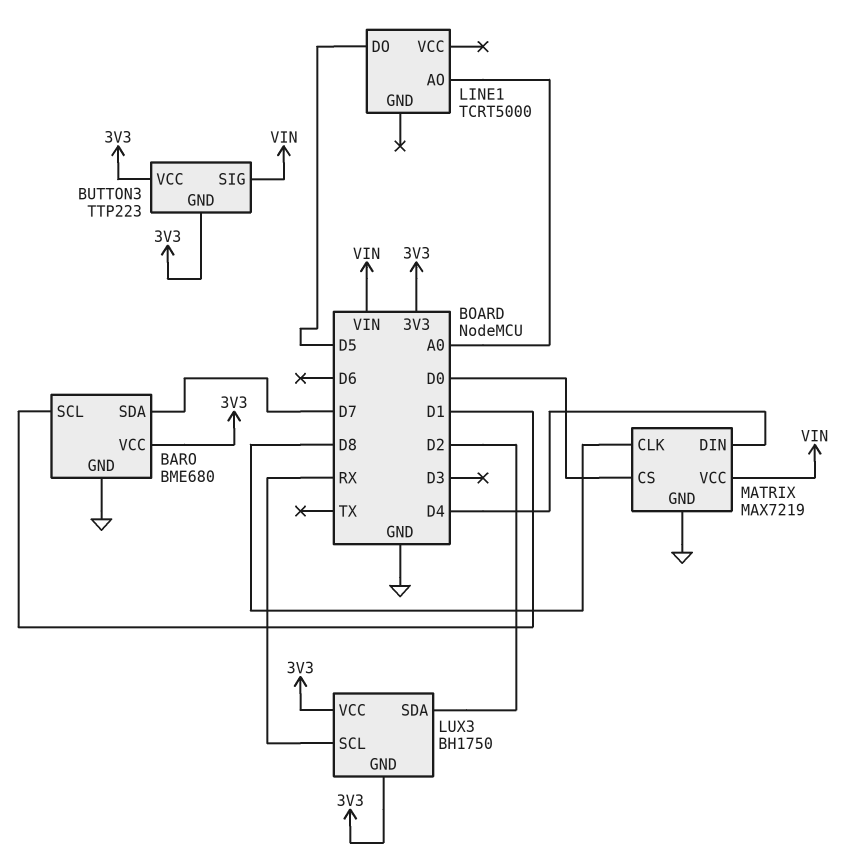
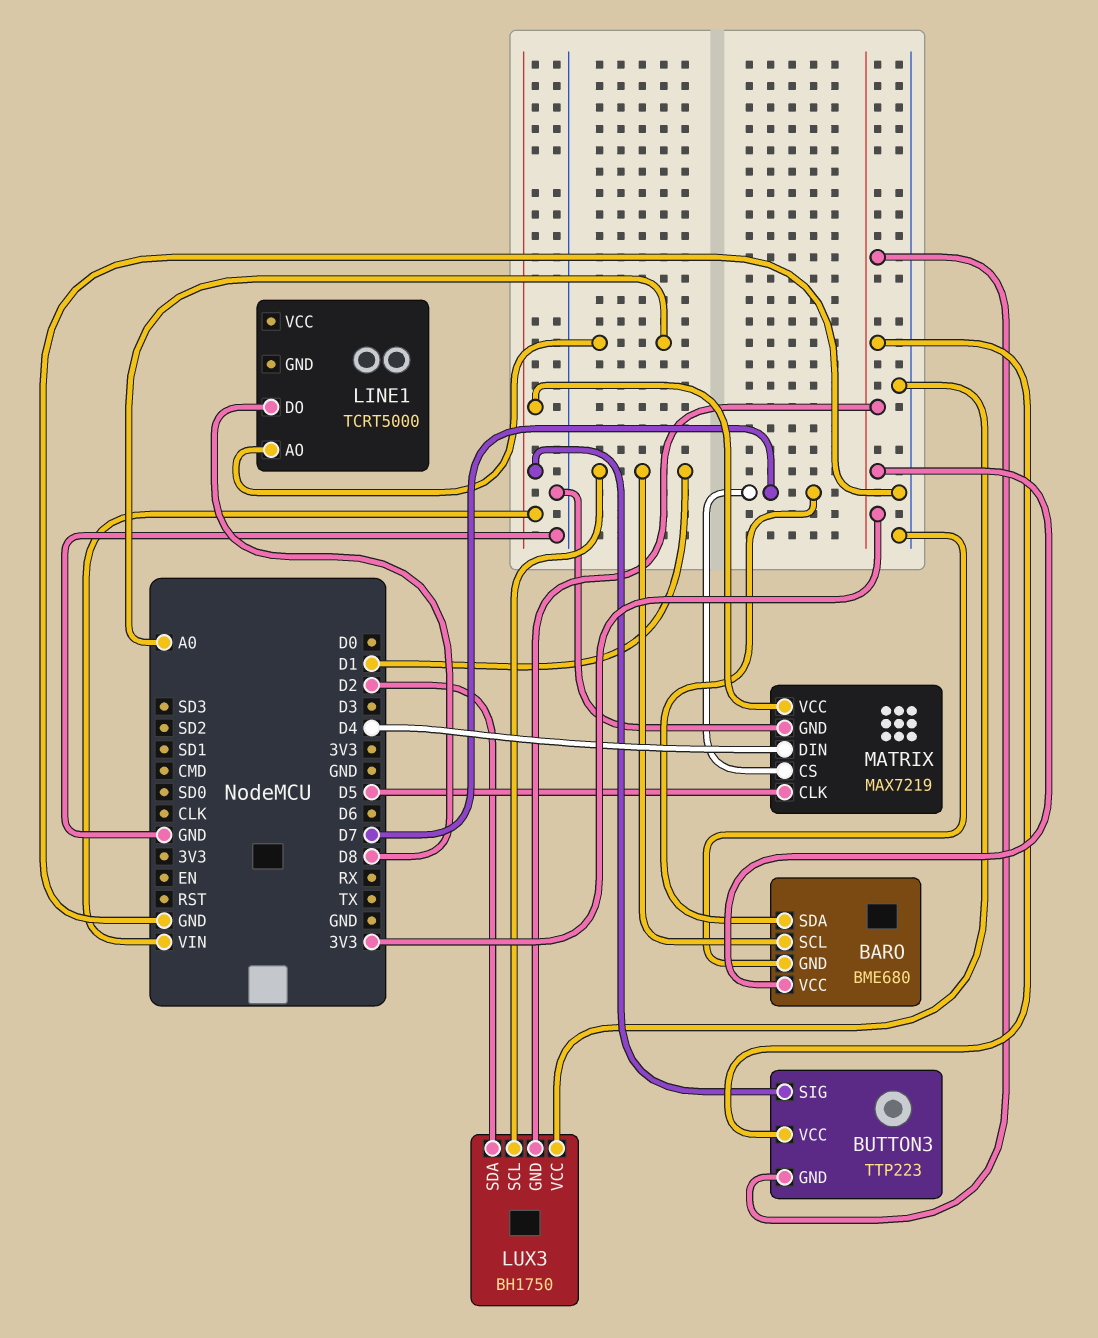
LINE1 pin DO: D5 -> D8
LUX3 pin SCL: RX -> D1
LUX3 pin VCC: 3V3 -> GND
MATRIX pin CLK: D8 -> D5
MATRIX pin CS: D0 -> D7

